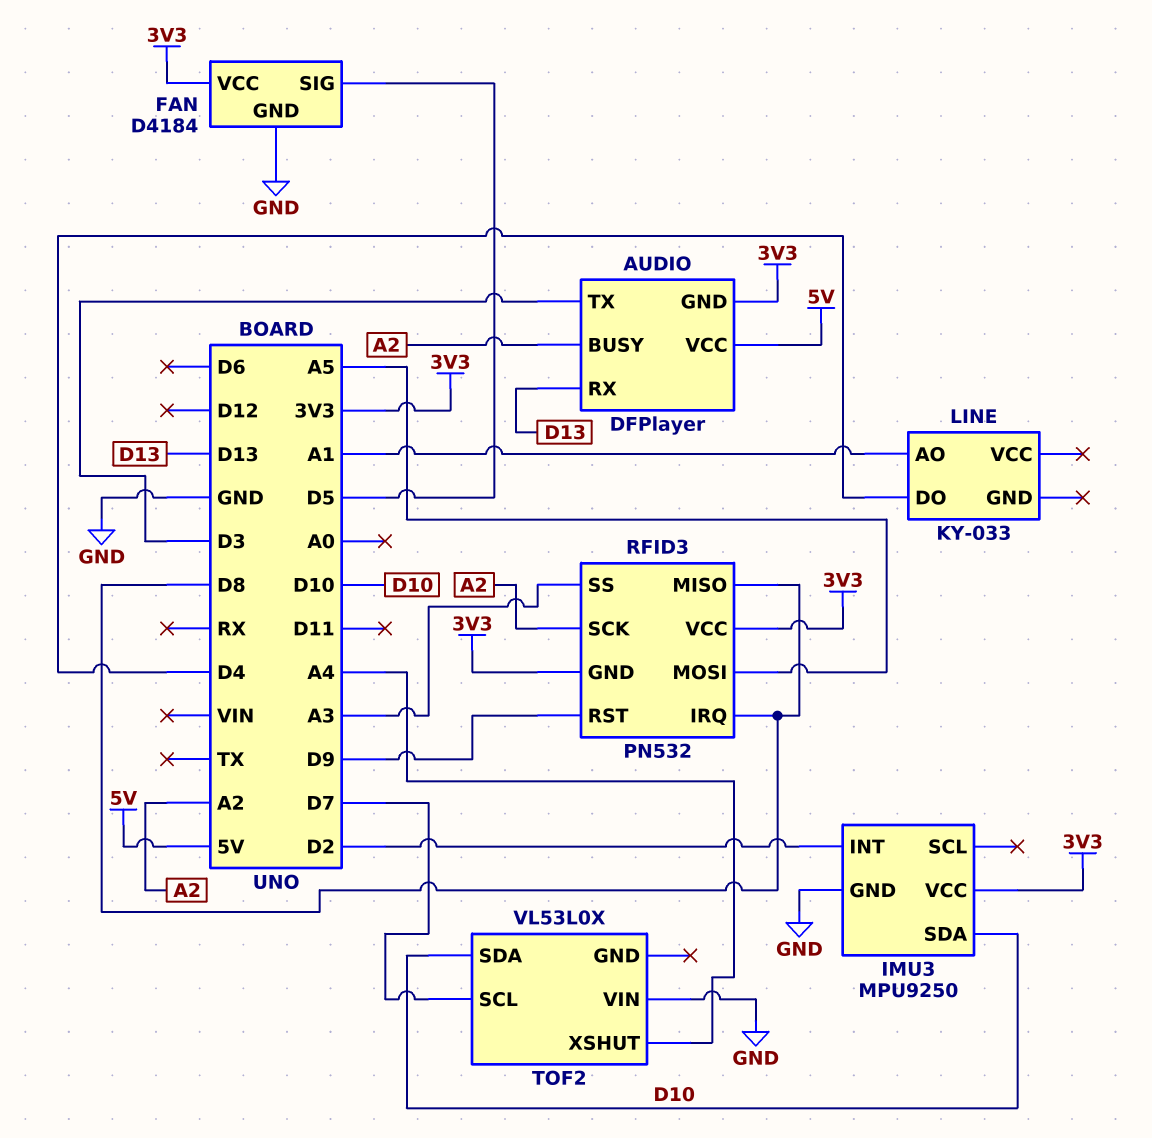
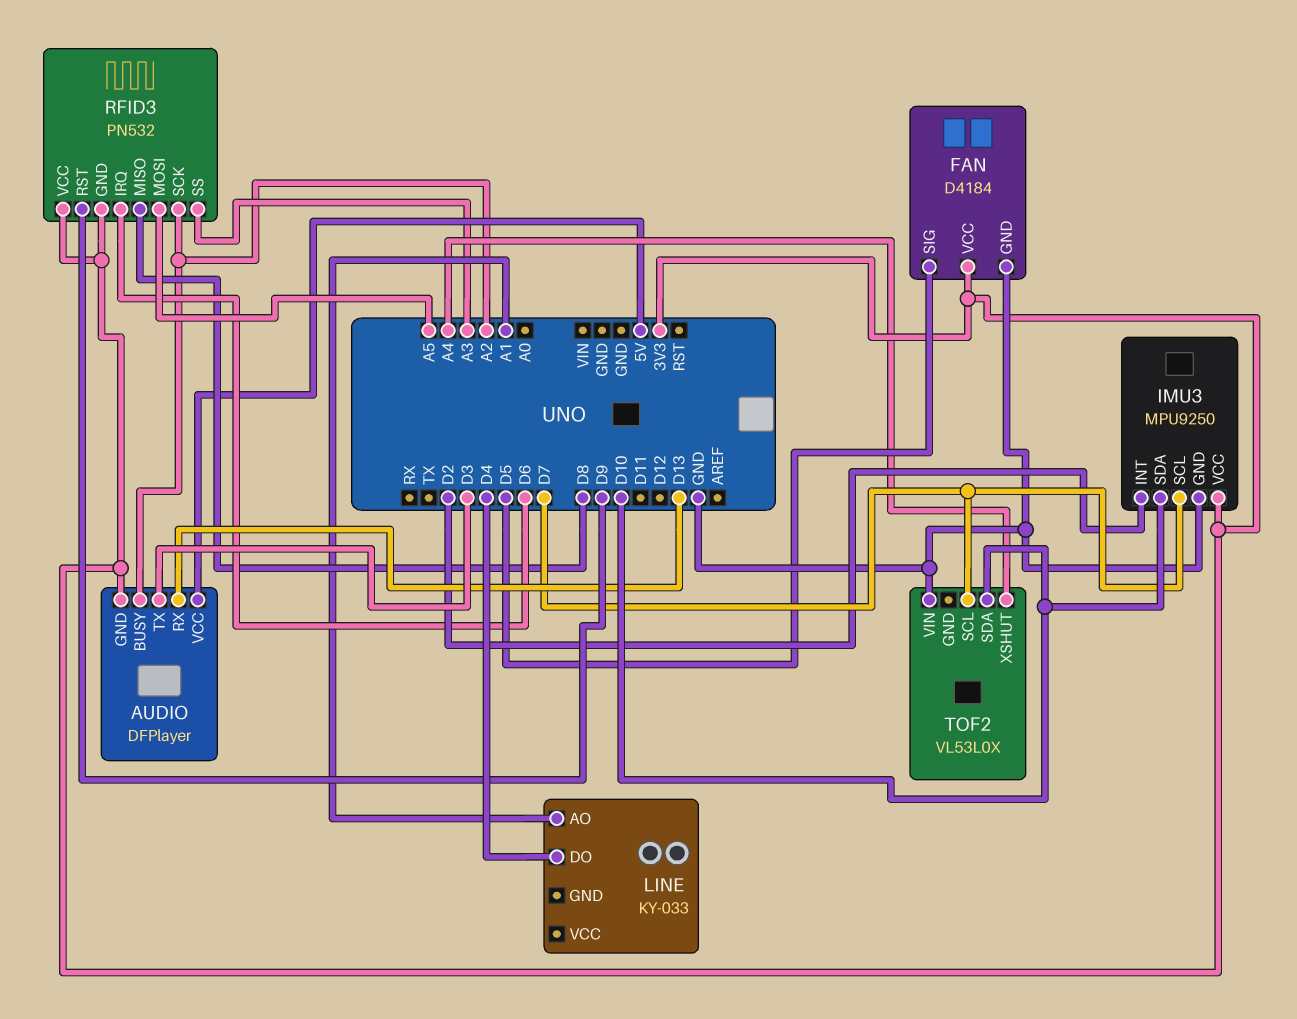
IMU3 pin SCL: none -> D7
RFID3 pin IRQ: D8 -> D6

